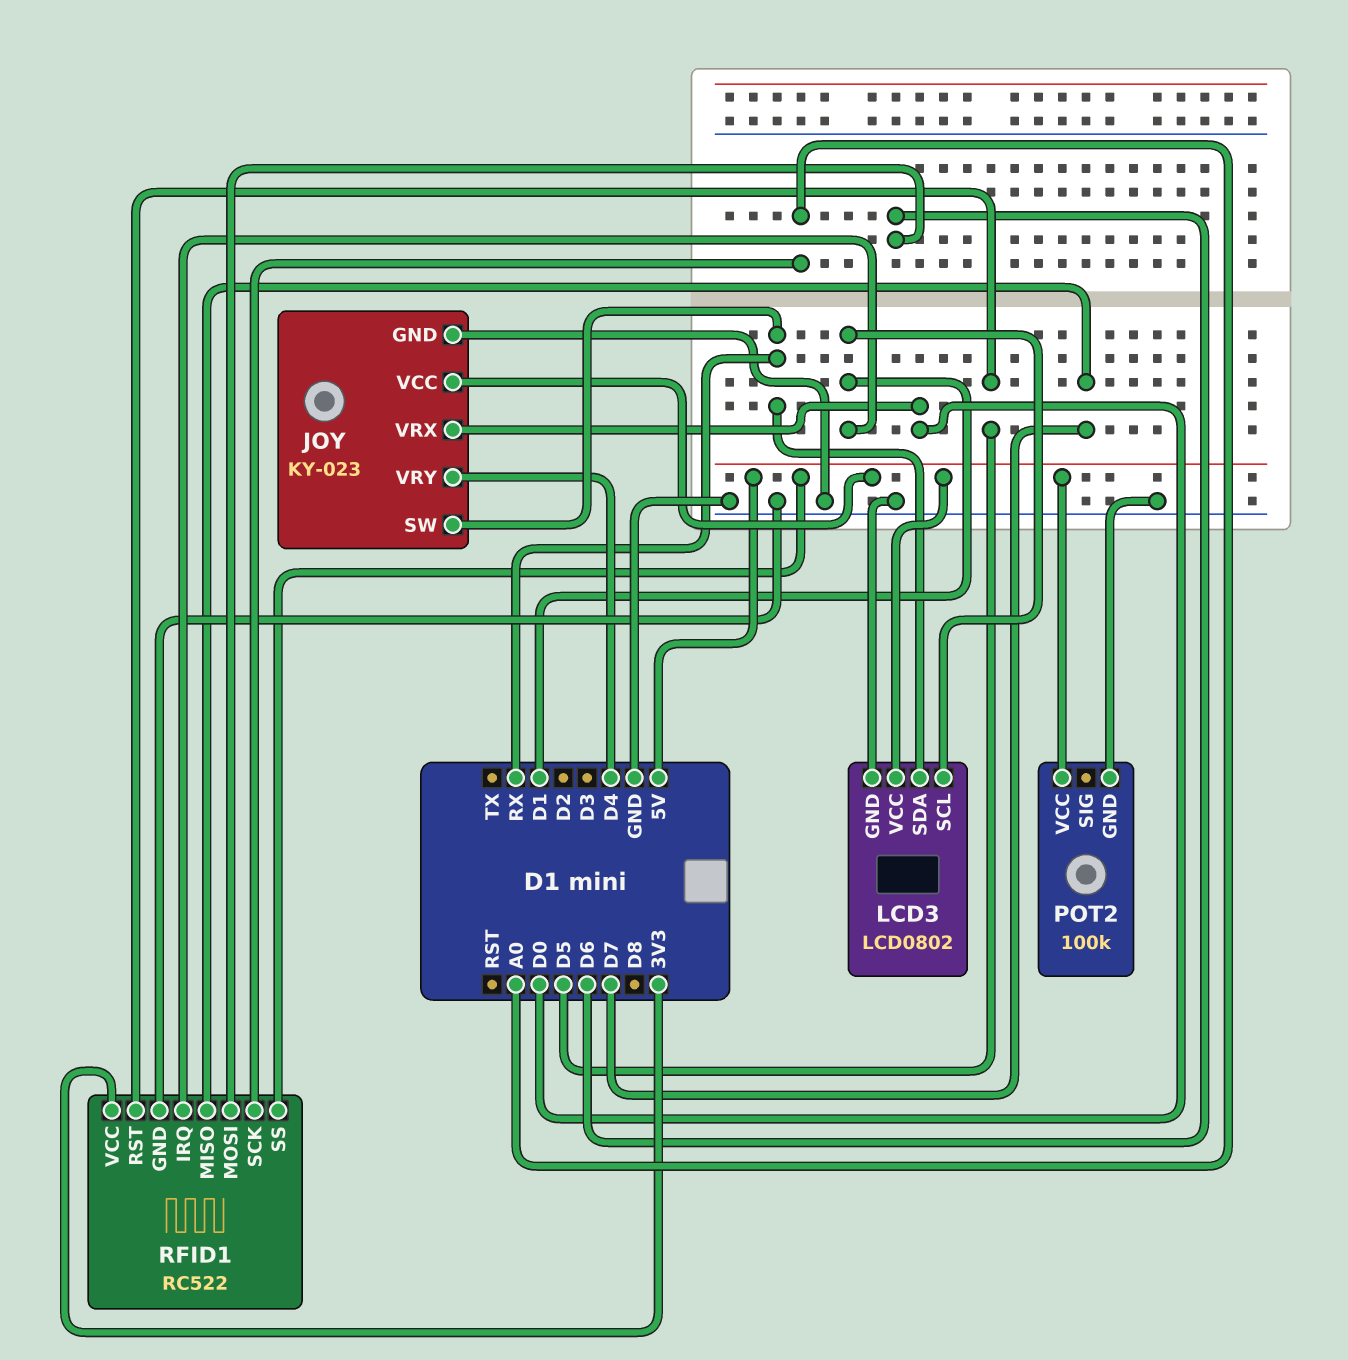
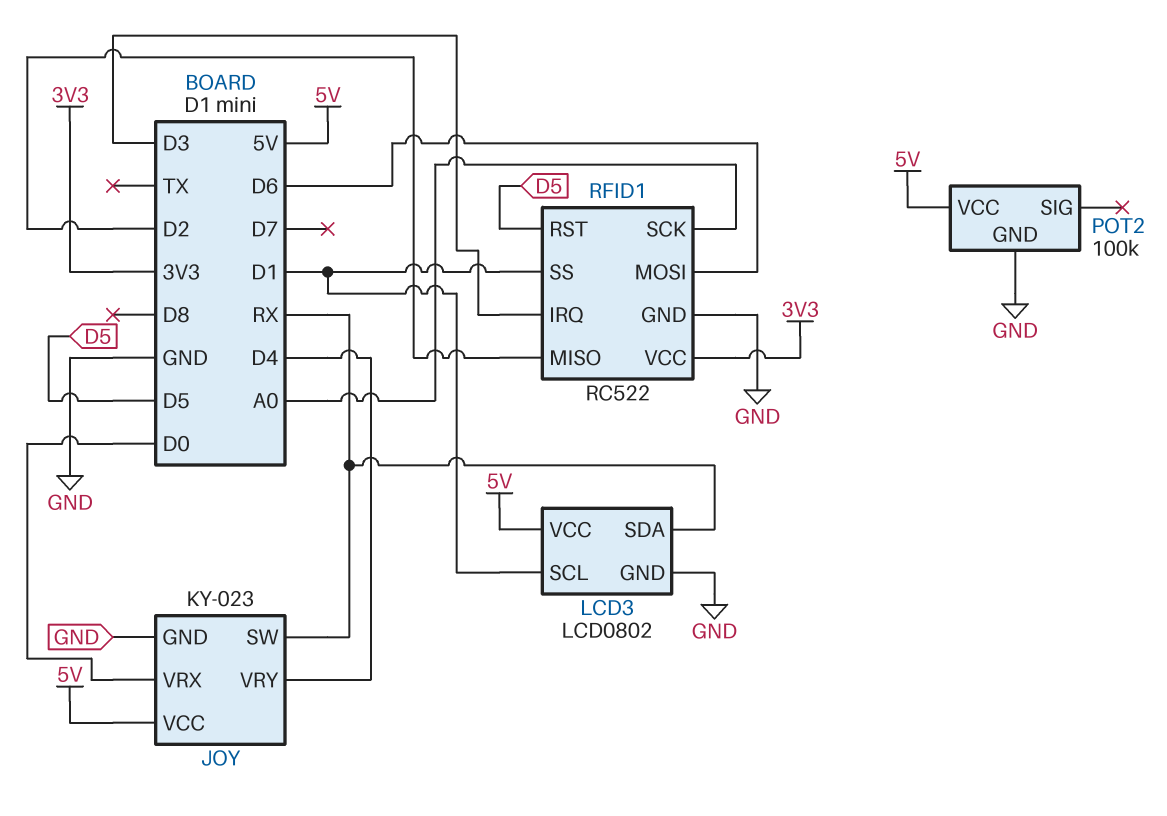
RFID1 pin IRQ: D1 -> D3
RFID1 pin MISO: D7 -> D2
RFID1 pin SS: 5V -> D1

